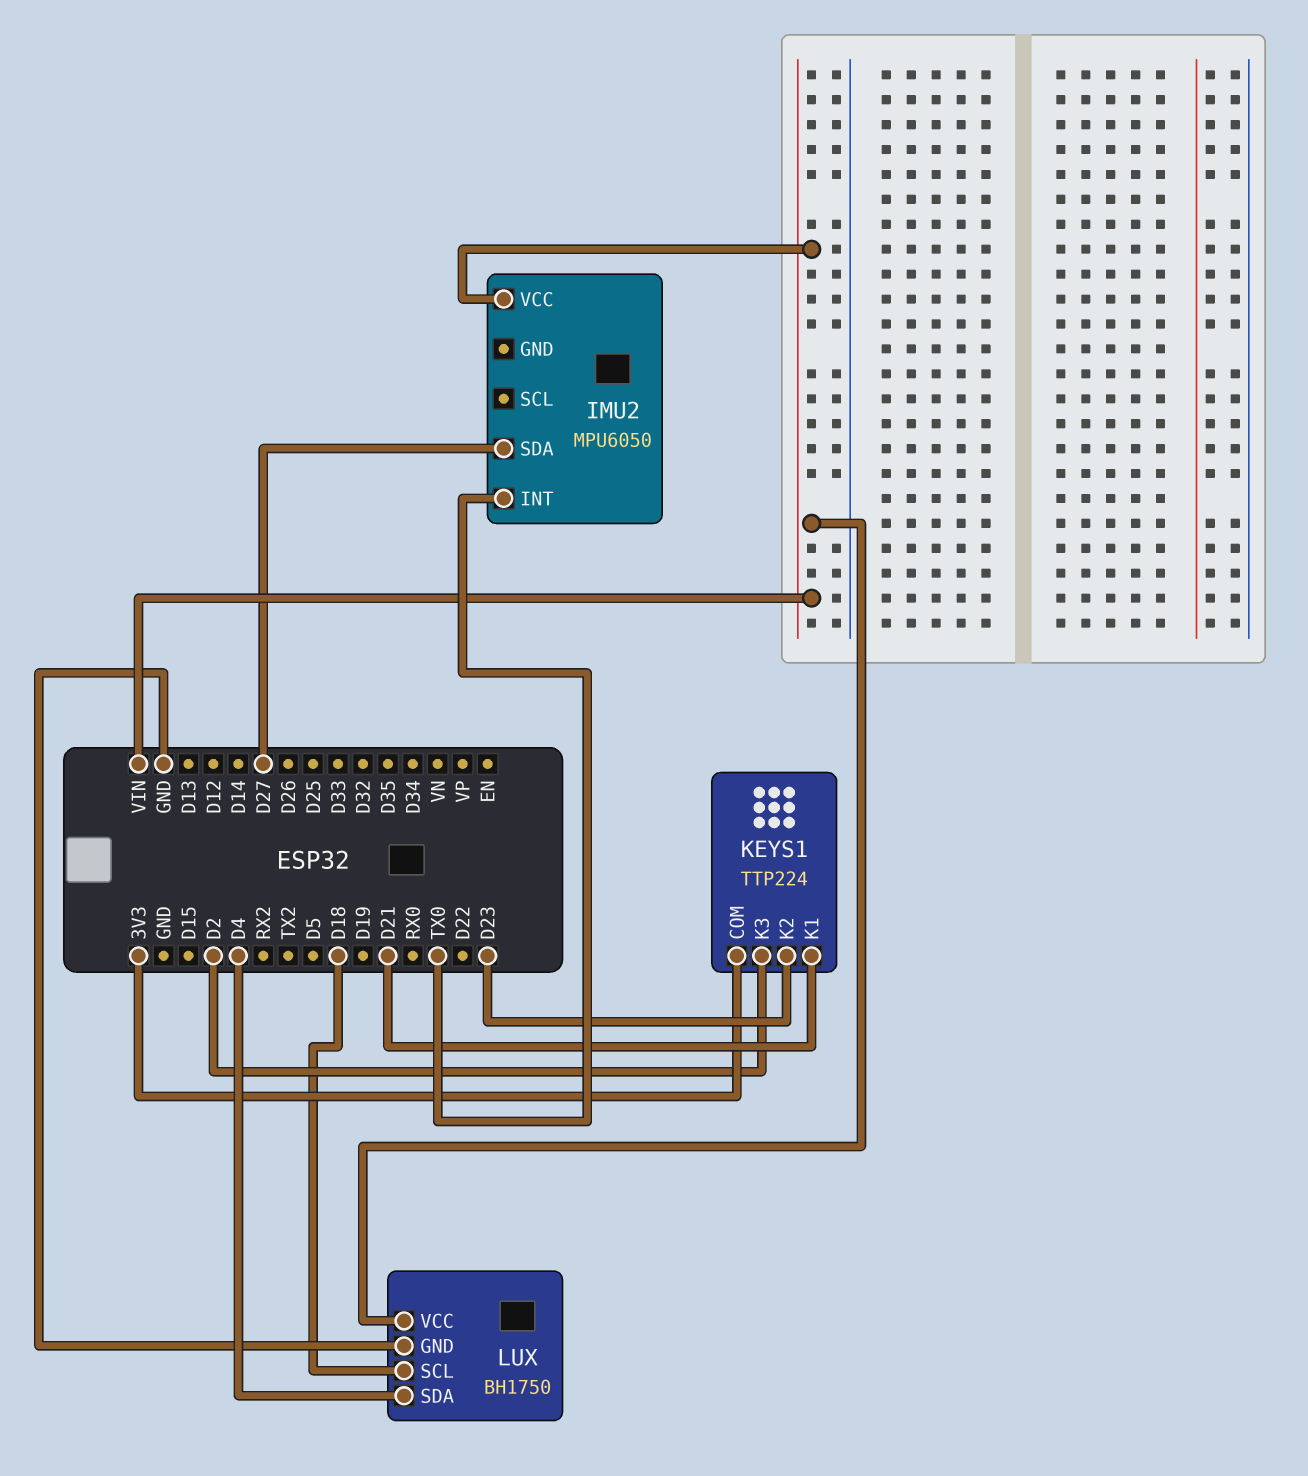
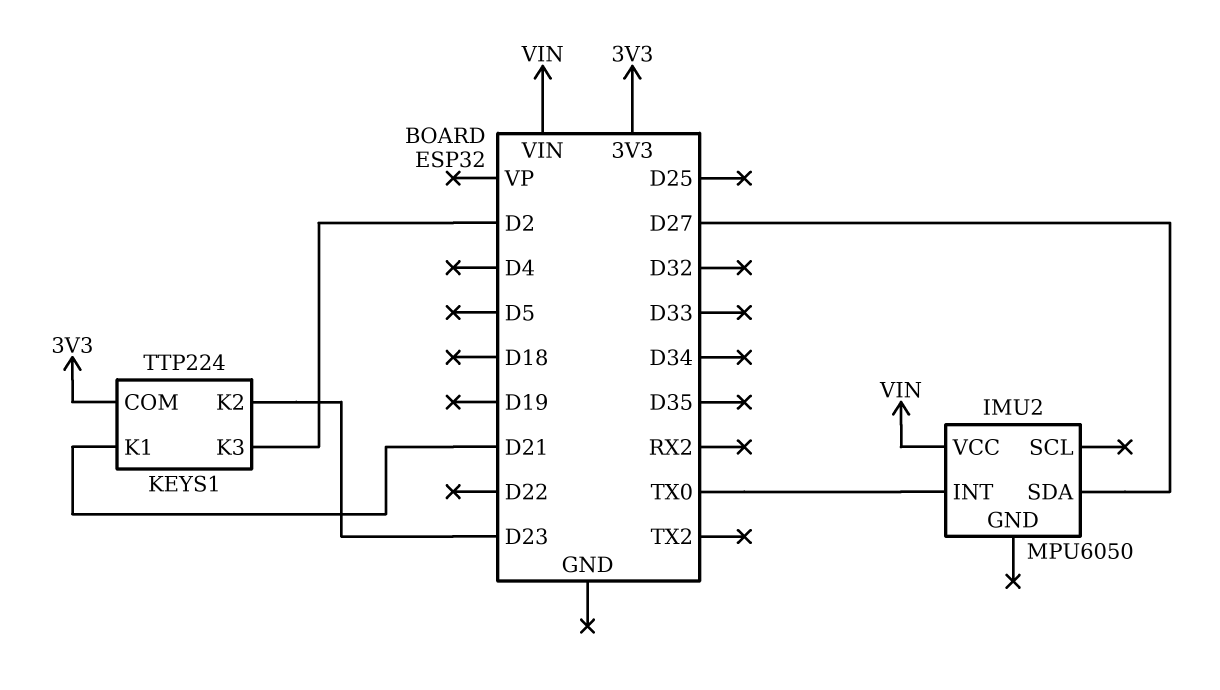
LUX: BH1750 -> none
LUX pin GND: GND -> none
LUX pin SCL: D18 -> none
LUX pin SDA: D4 -> none
LUX pin VCC: VIN -> none

